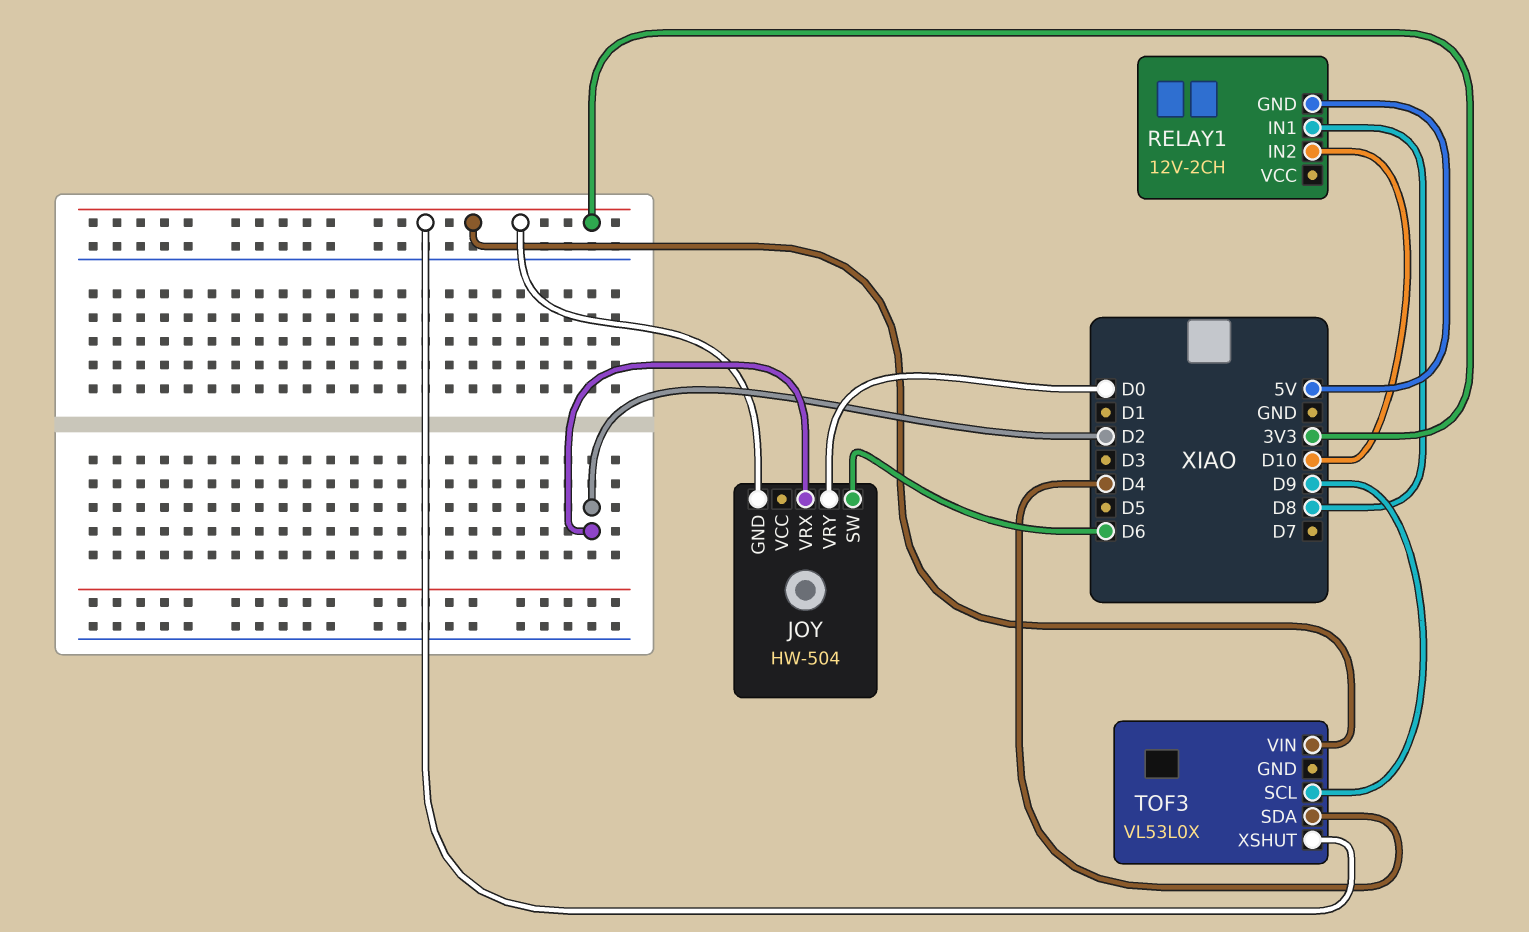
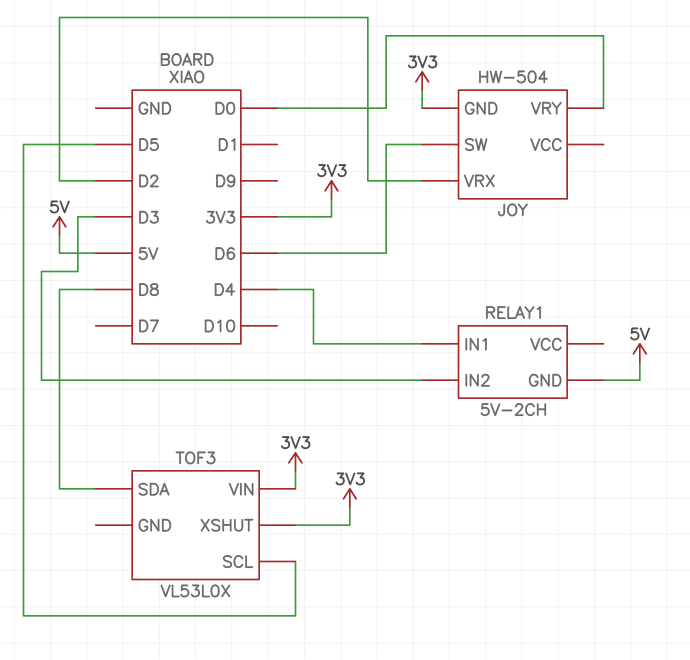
RELAY1: 12V-2CH -> 5V-2CH
RELAY1 pin IN1: D8 -> D4
RELAY1 pin IN2: D10 -> D3
TOF3 pin SCL: D9 -> D5
TOF3 pin SDA: D4 -> D8

